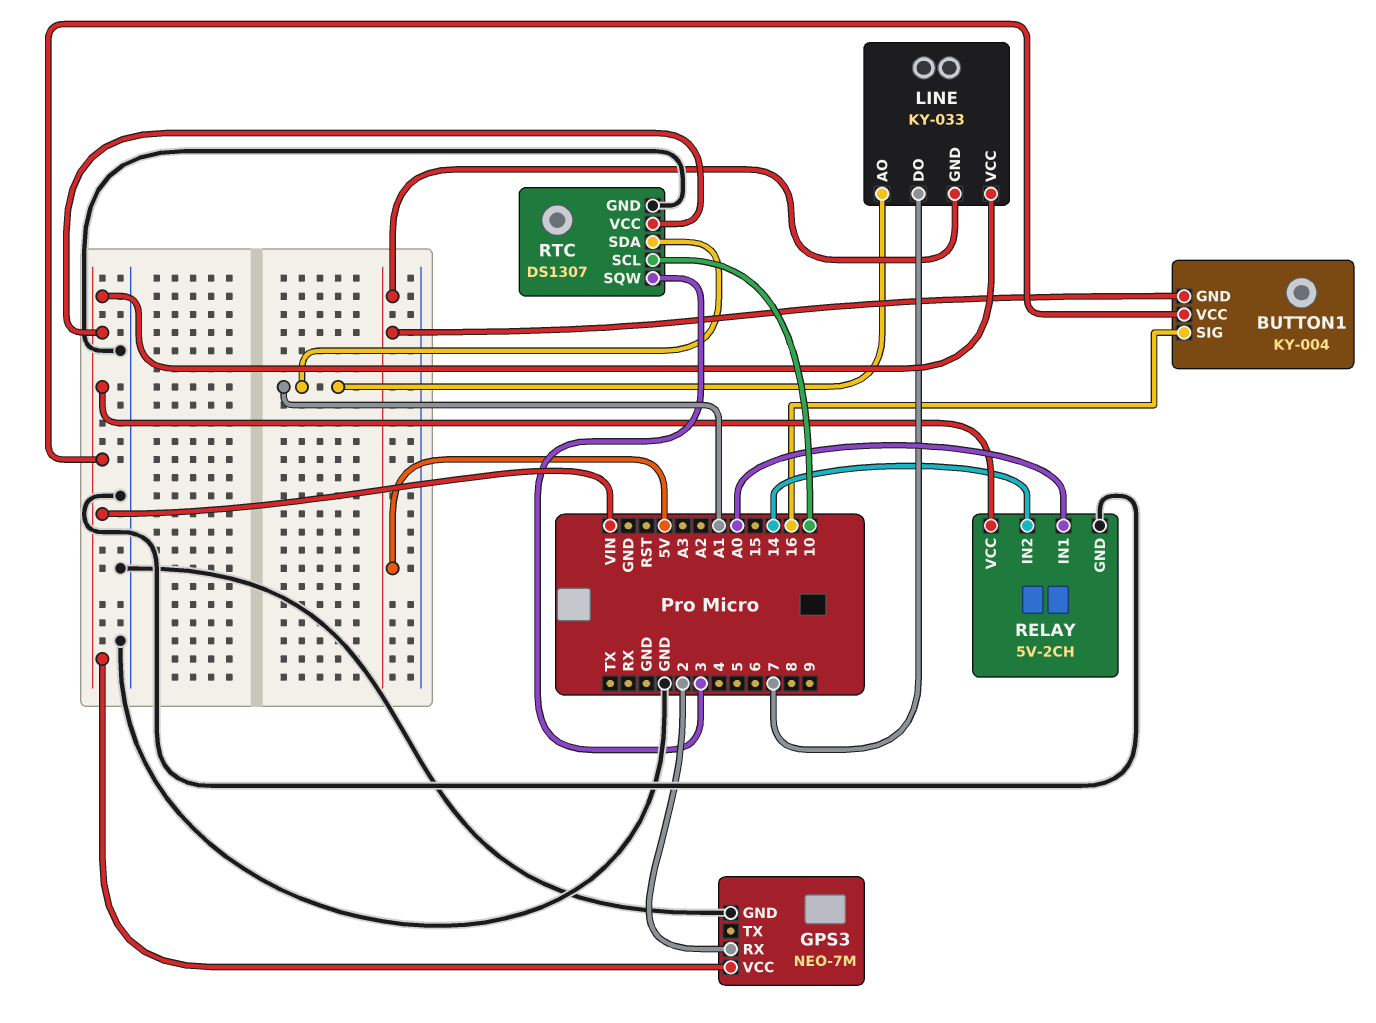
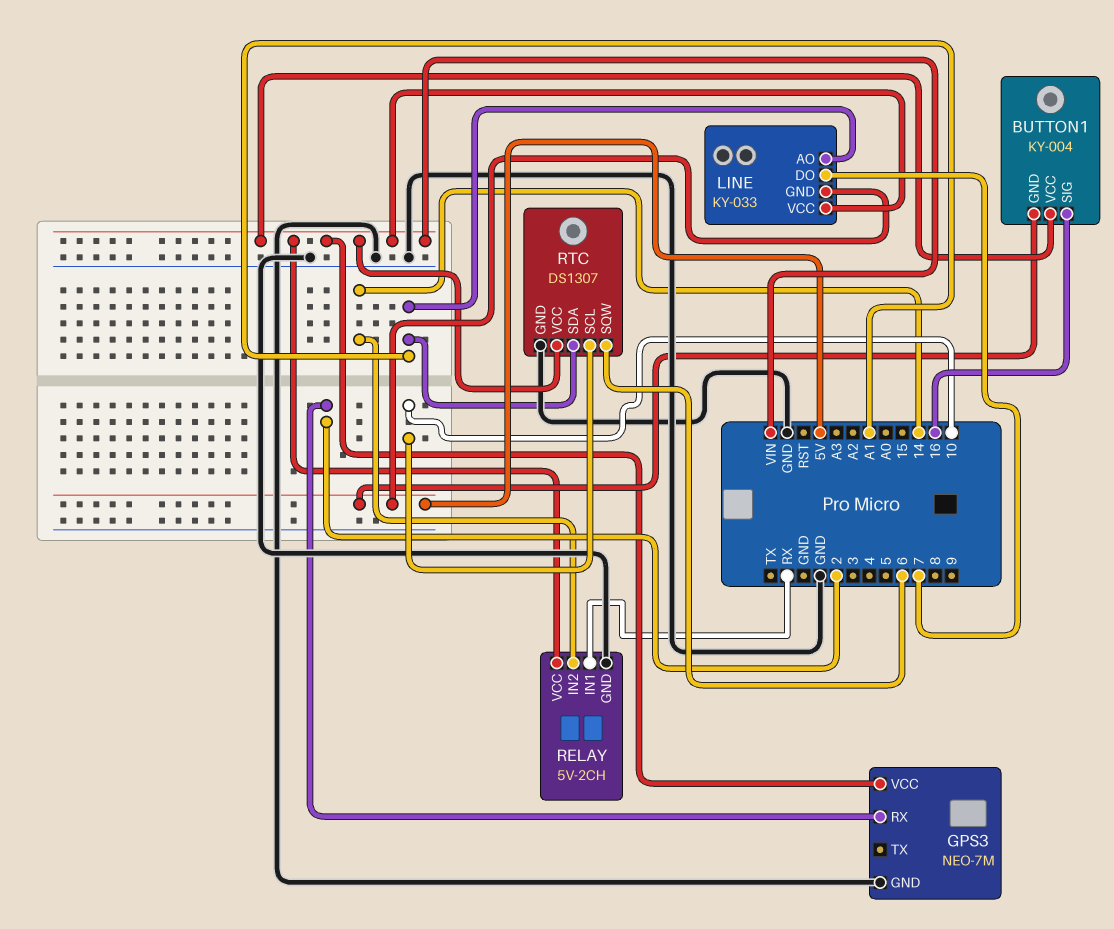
RELAY pin IN1: A0 -> RX
RTC pin SQW: 3 -> 6

